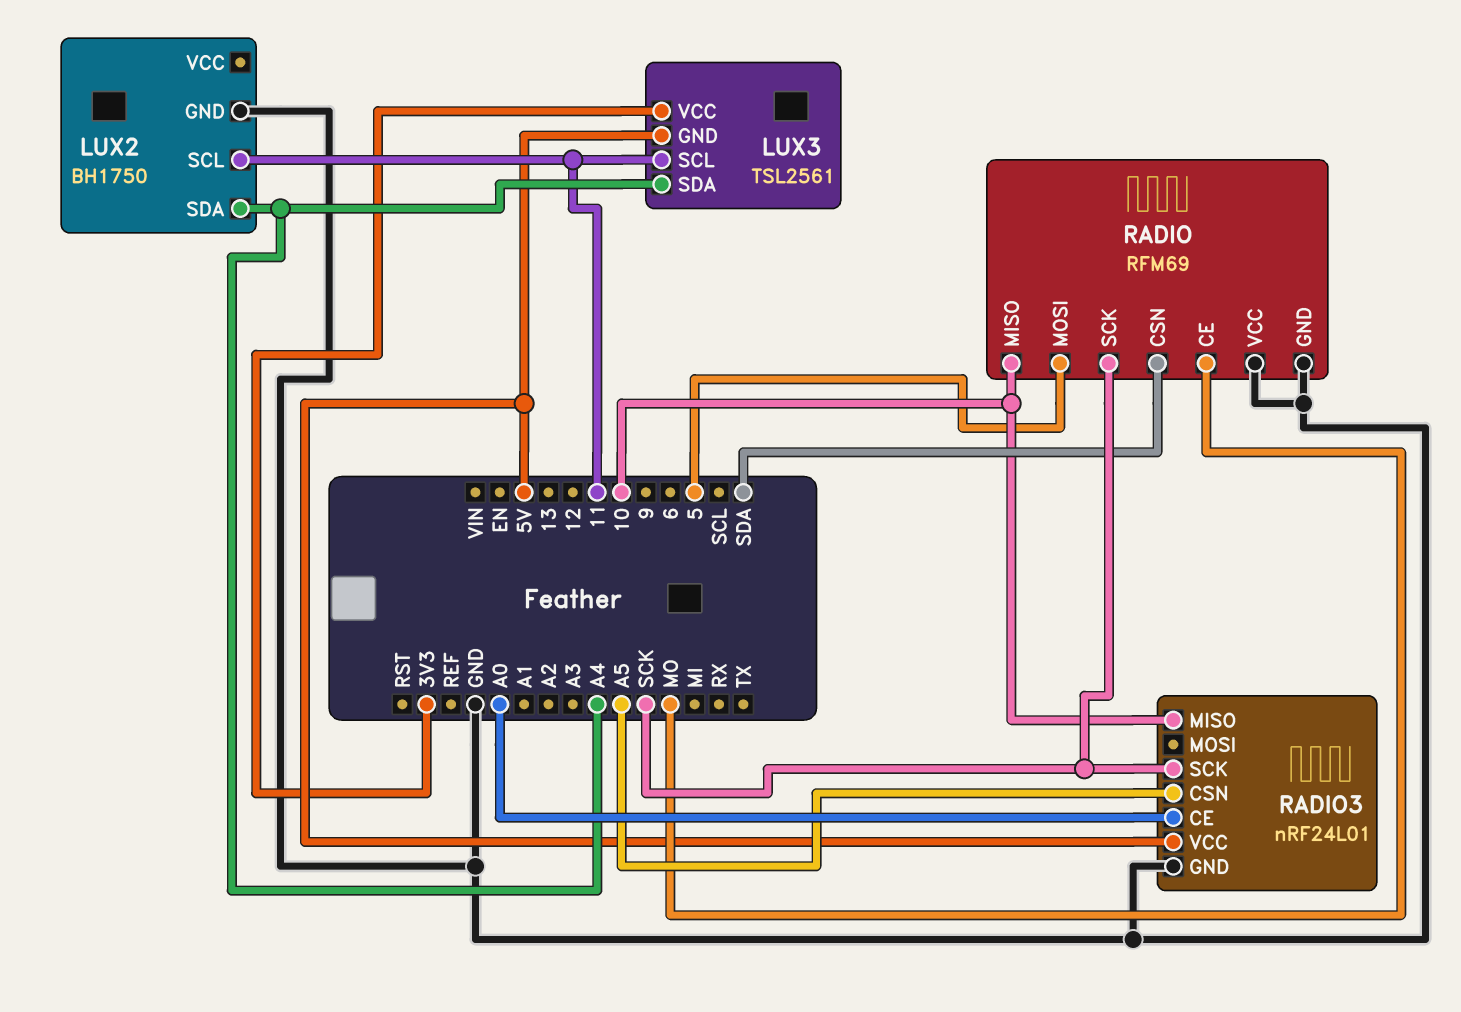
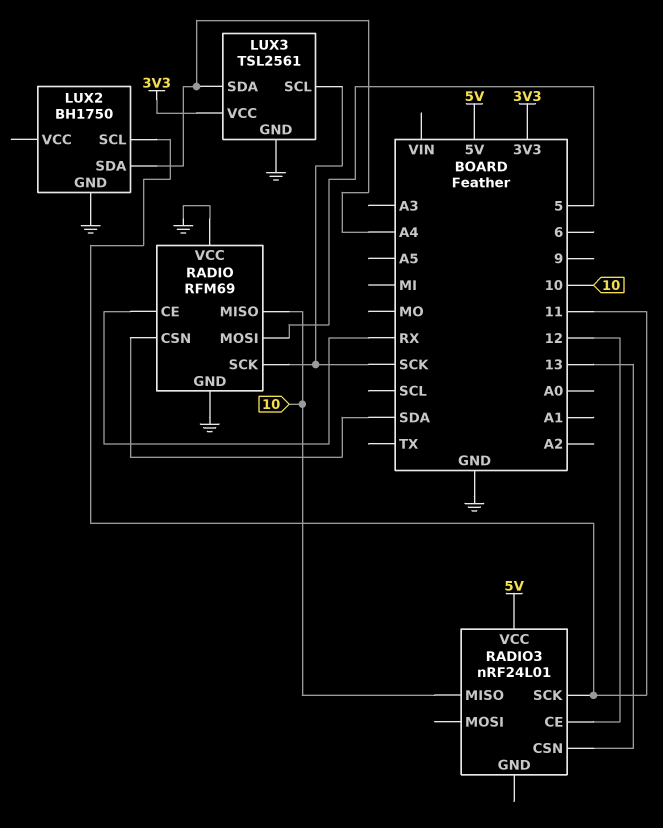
LUX3 pin GND: 5V -> GND
LUX3 pin SCL: 11 -> SCK
RADIO pin CE: MO -> RX
RADIO3 pin CE: A0 -> 12
RADIO3 pin CSN: A5 -> 13
RADIO3 pin GND: GND -> none
RADIO3 pin SCK: SCK -> 11

